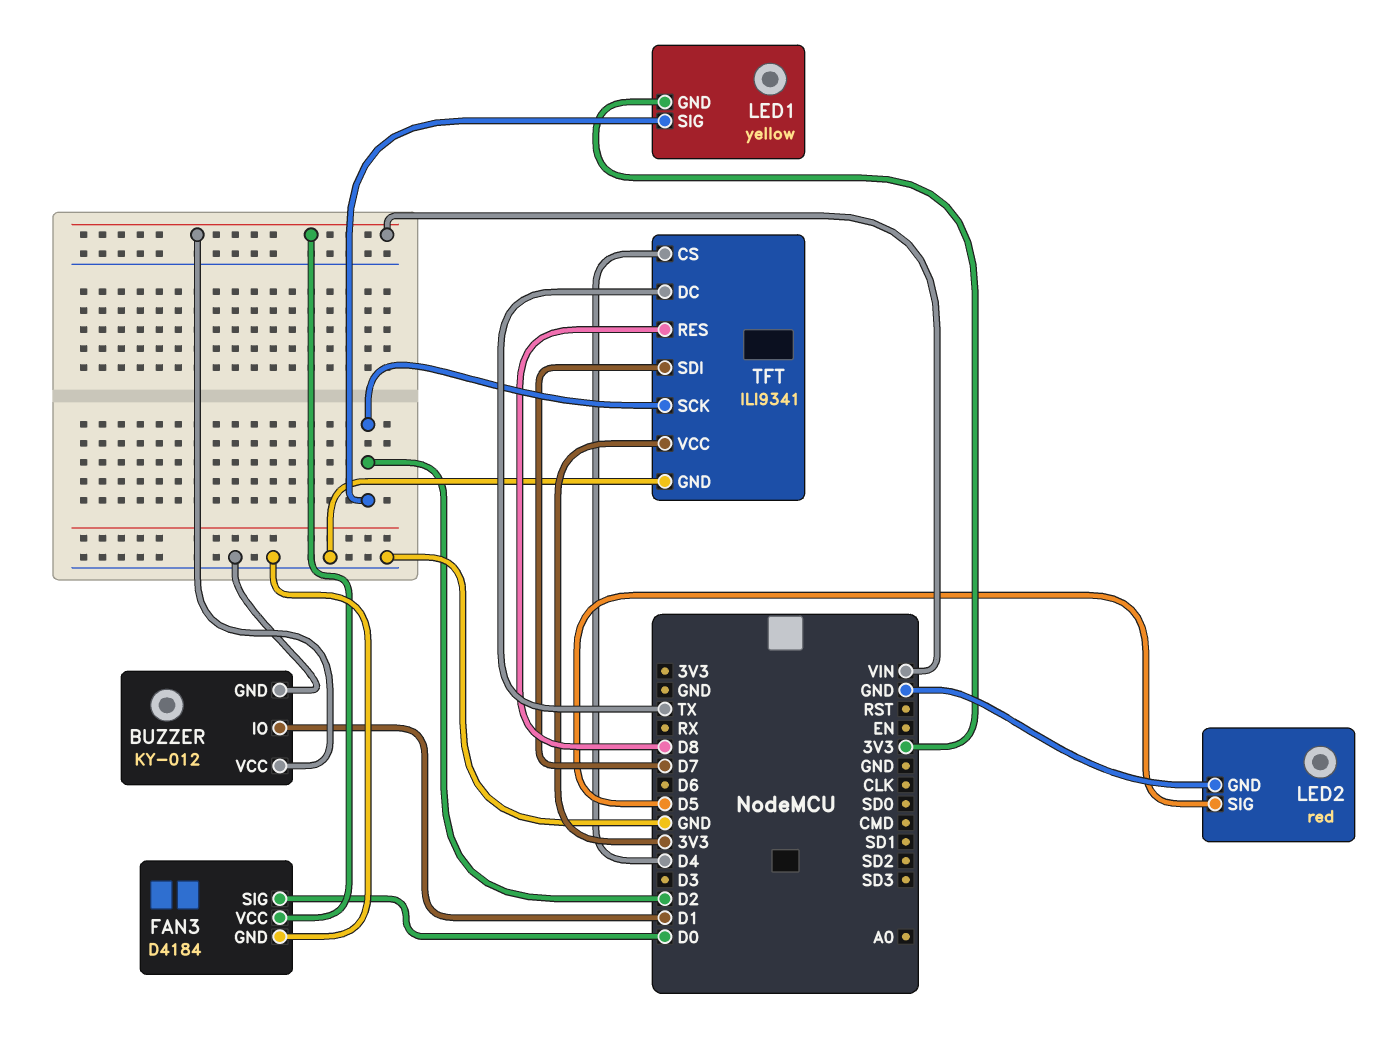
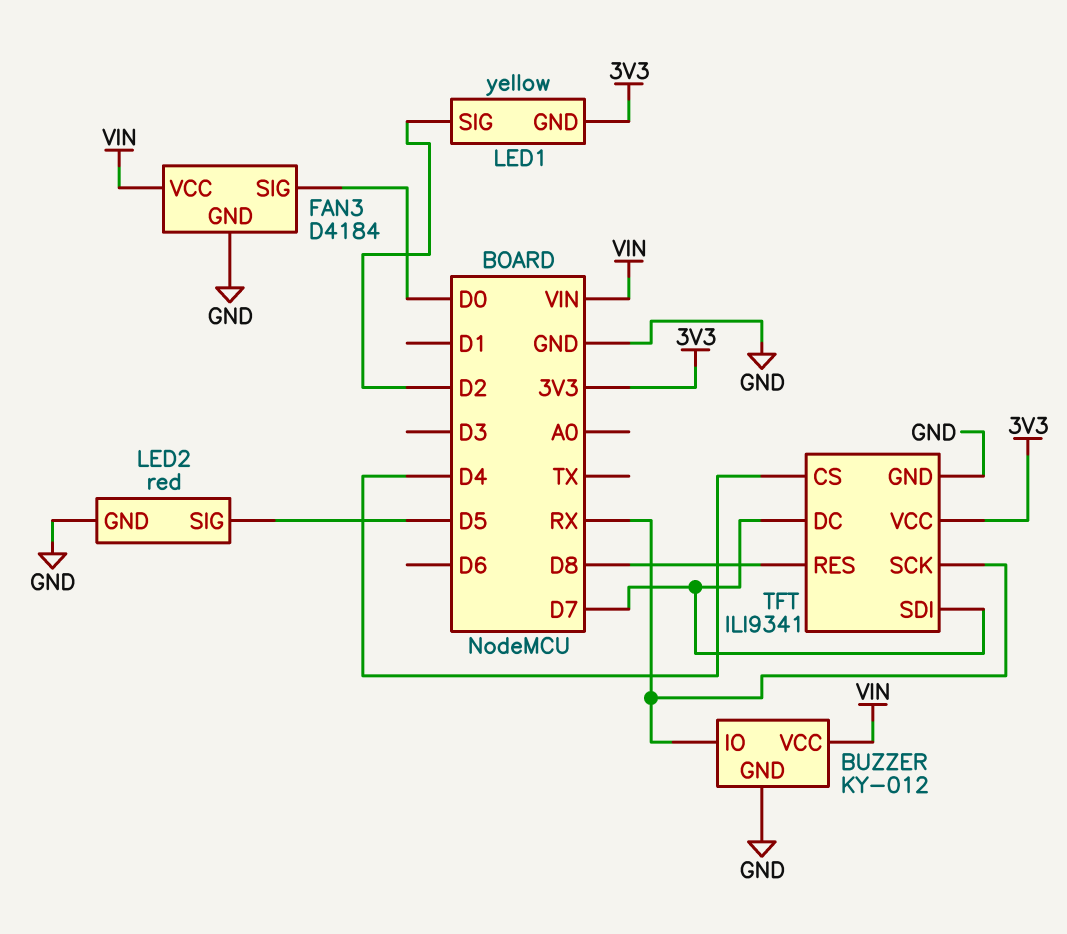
BUZZER pin IO: D1 -> RX
TFT pin DC: TX -> D7
TFT pin SCK: D2 -> RX

